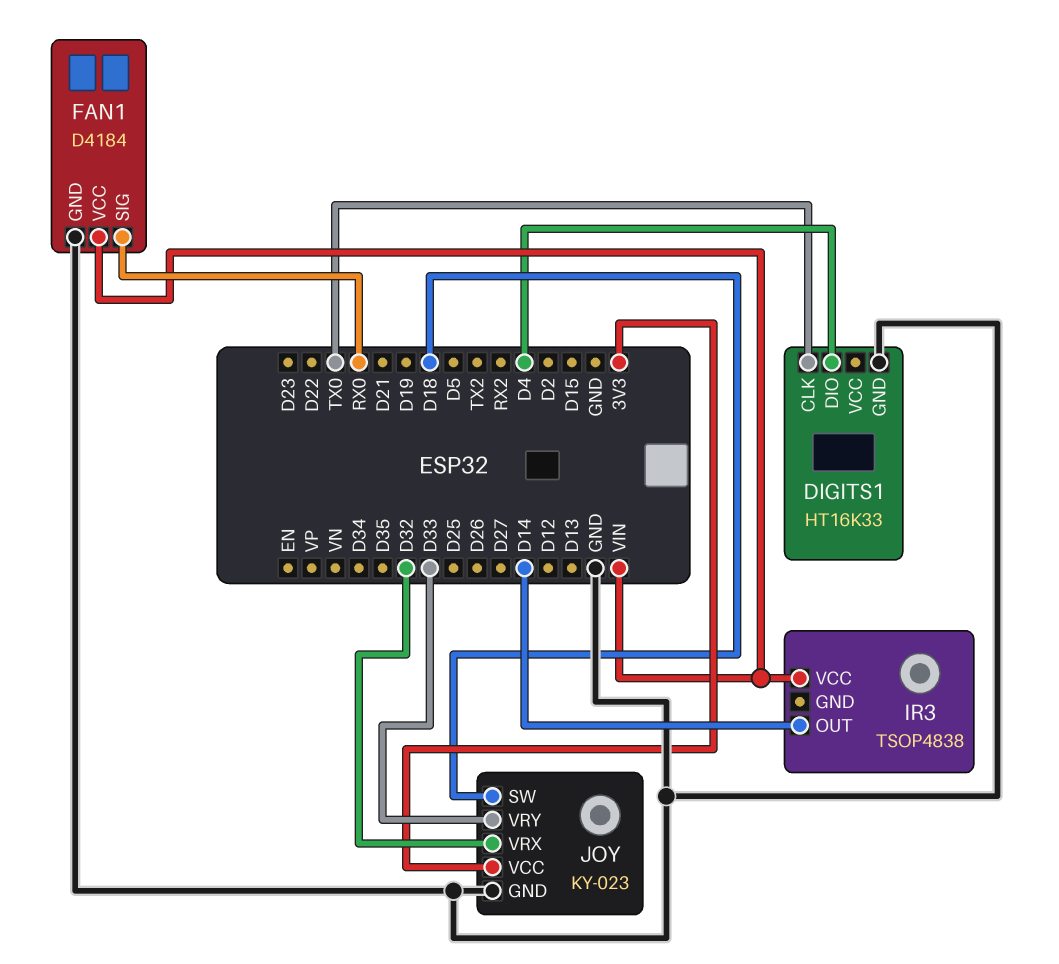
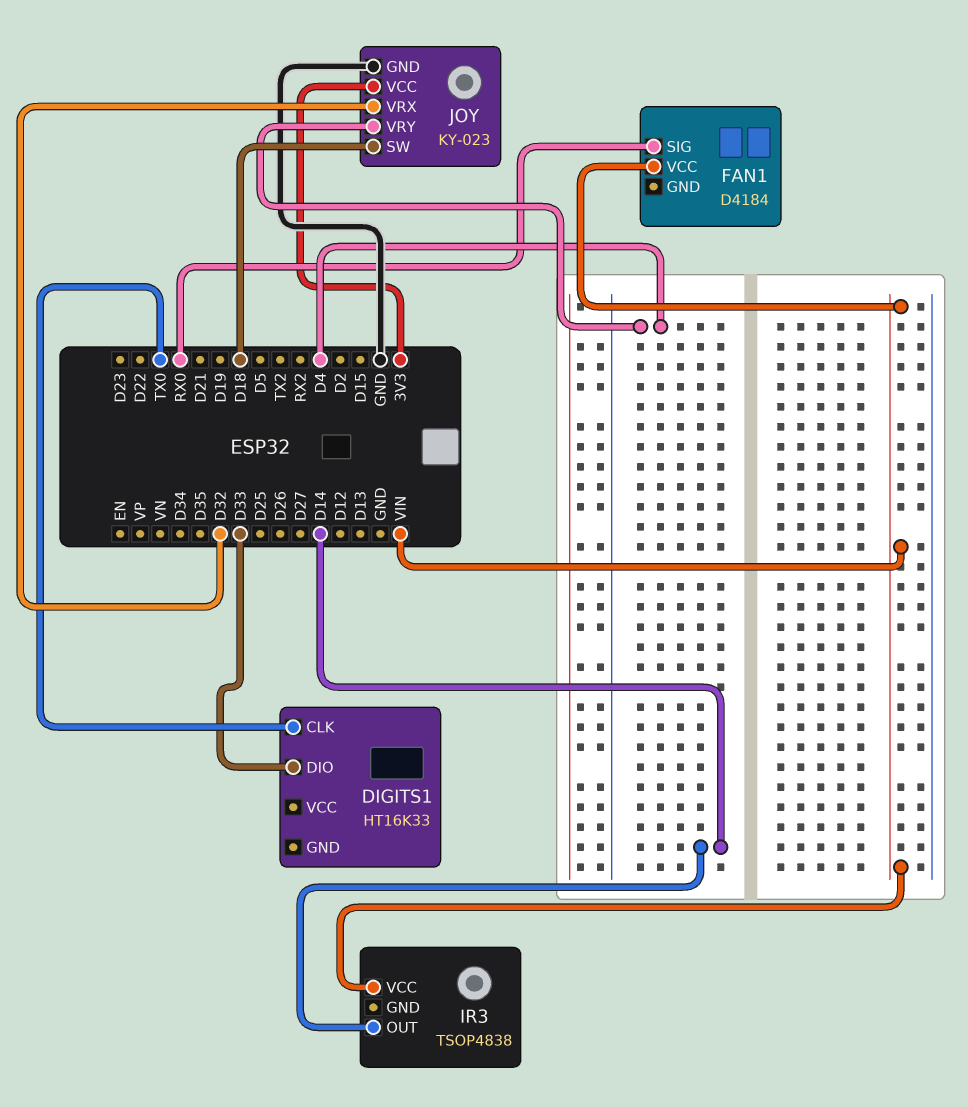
DIGITS1 pin DIO: D4 -> D33
DIGITS1 pin GND: GND -> none
FAN1 pin GND: GND -> none
JOY pin VRY: D33 -> D4

